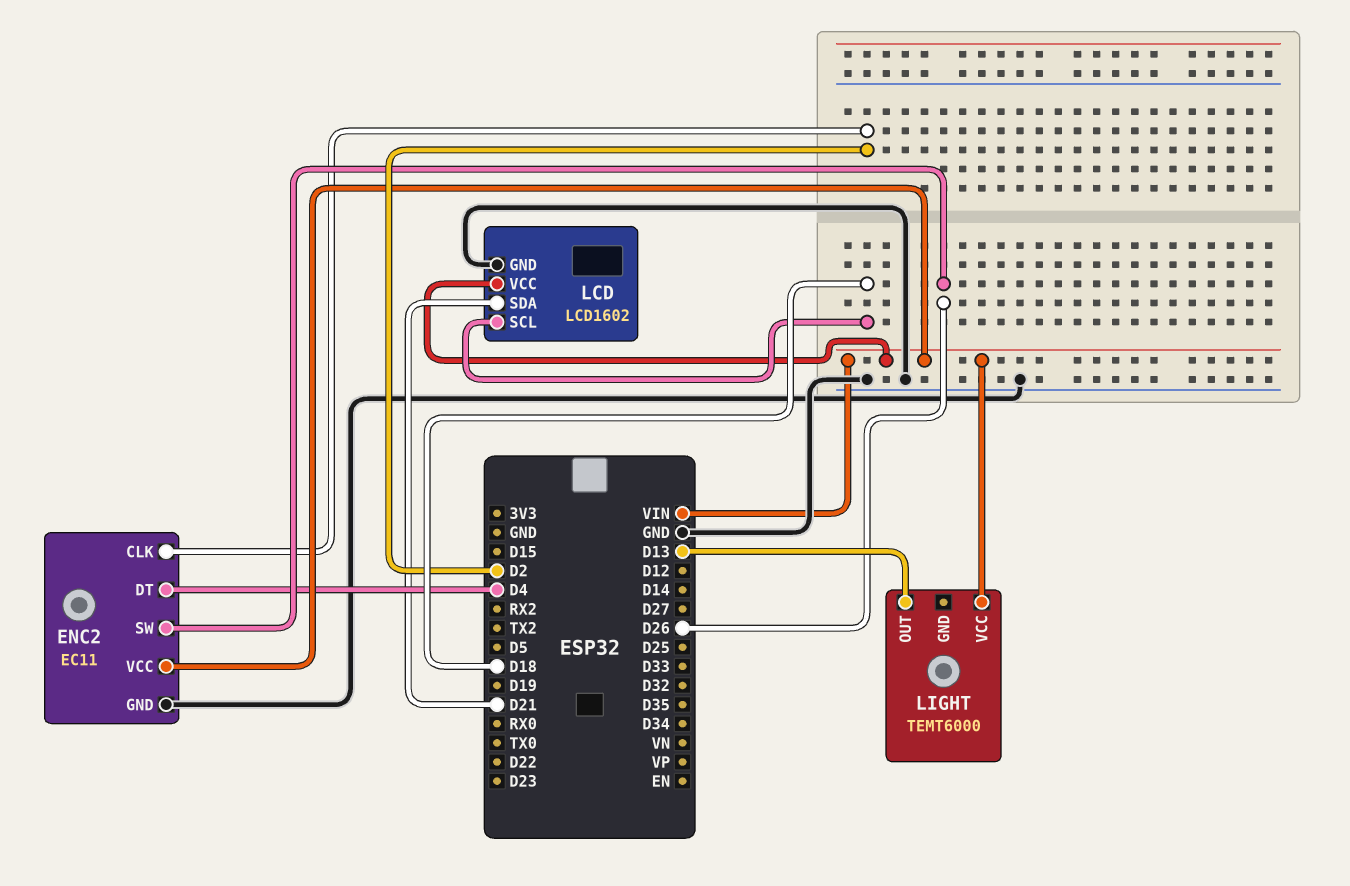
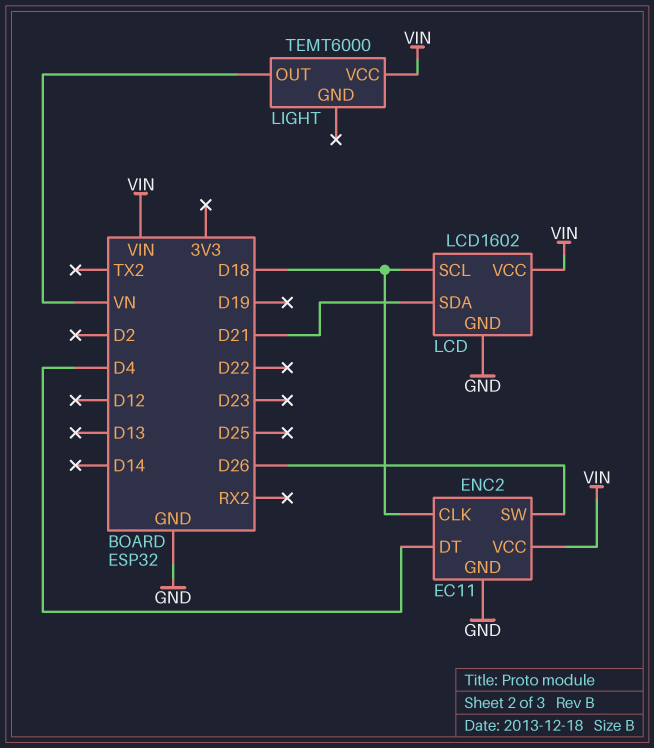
ENC2 pin CLK: D2 -> D18
LIGHT pin OUT: D13 -> VN

